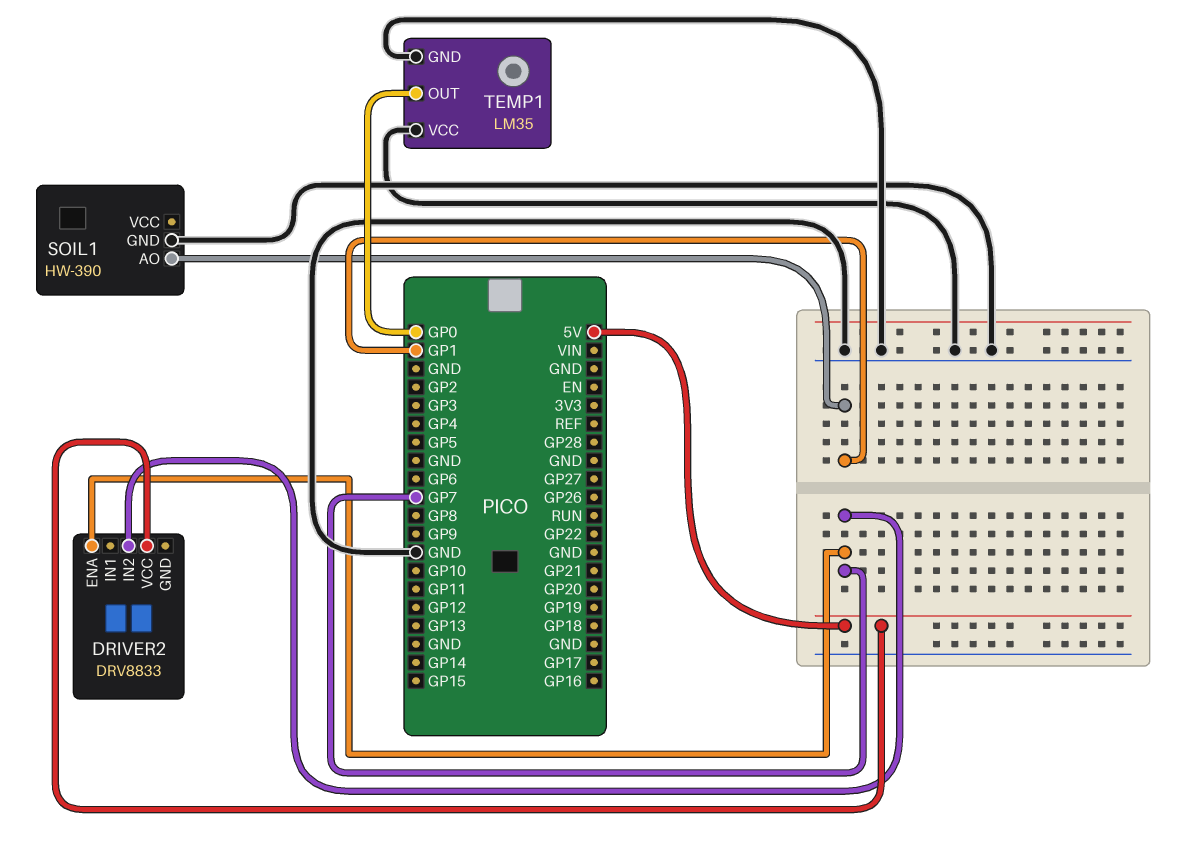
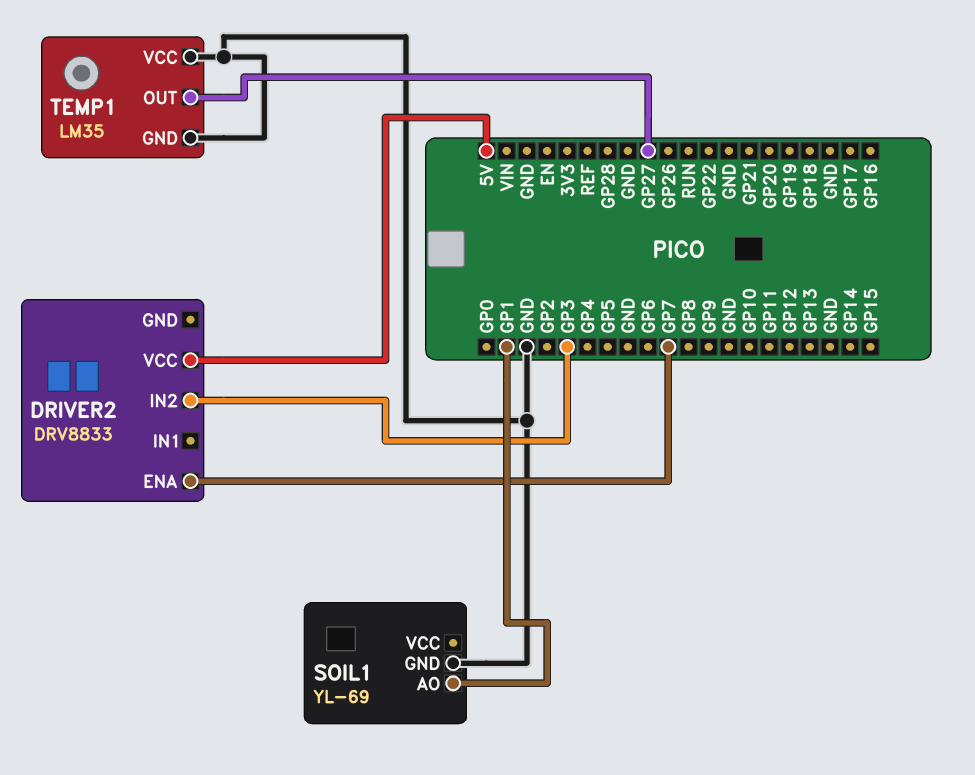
DRIVER2 pin IN2: GP7 -> GP3
SOIL1: HW-390 -> YL-69
TEMP1 pin OUT: GP0 -> GP27

